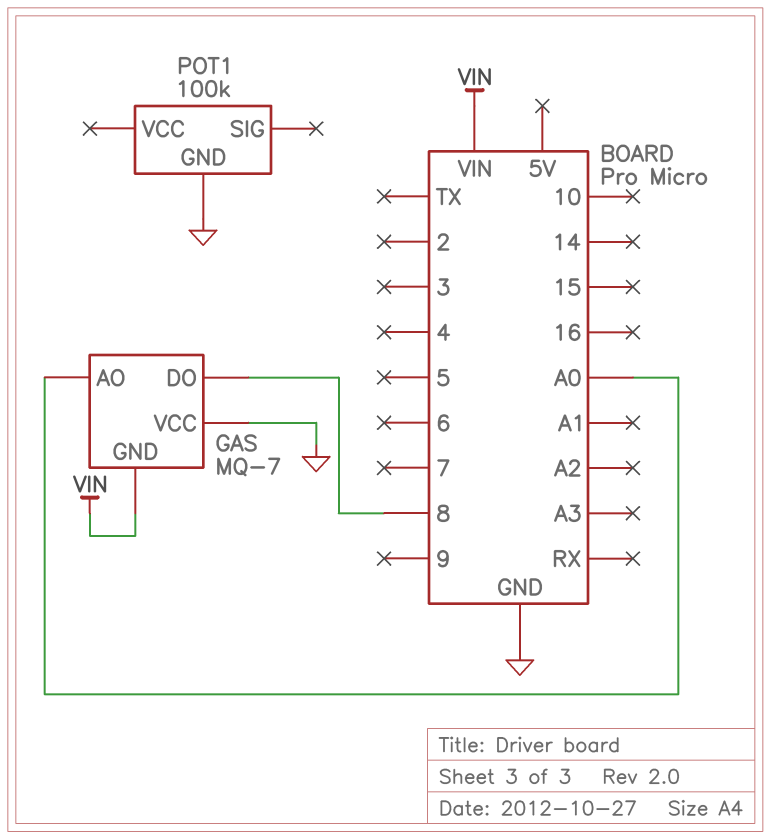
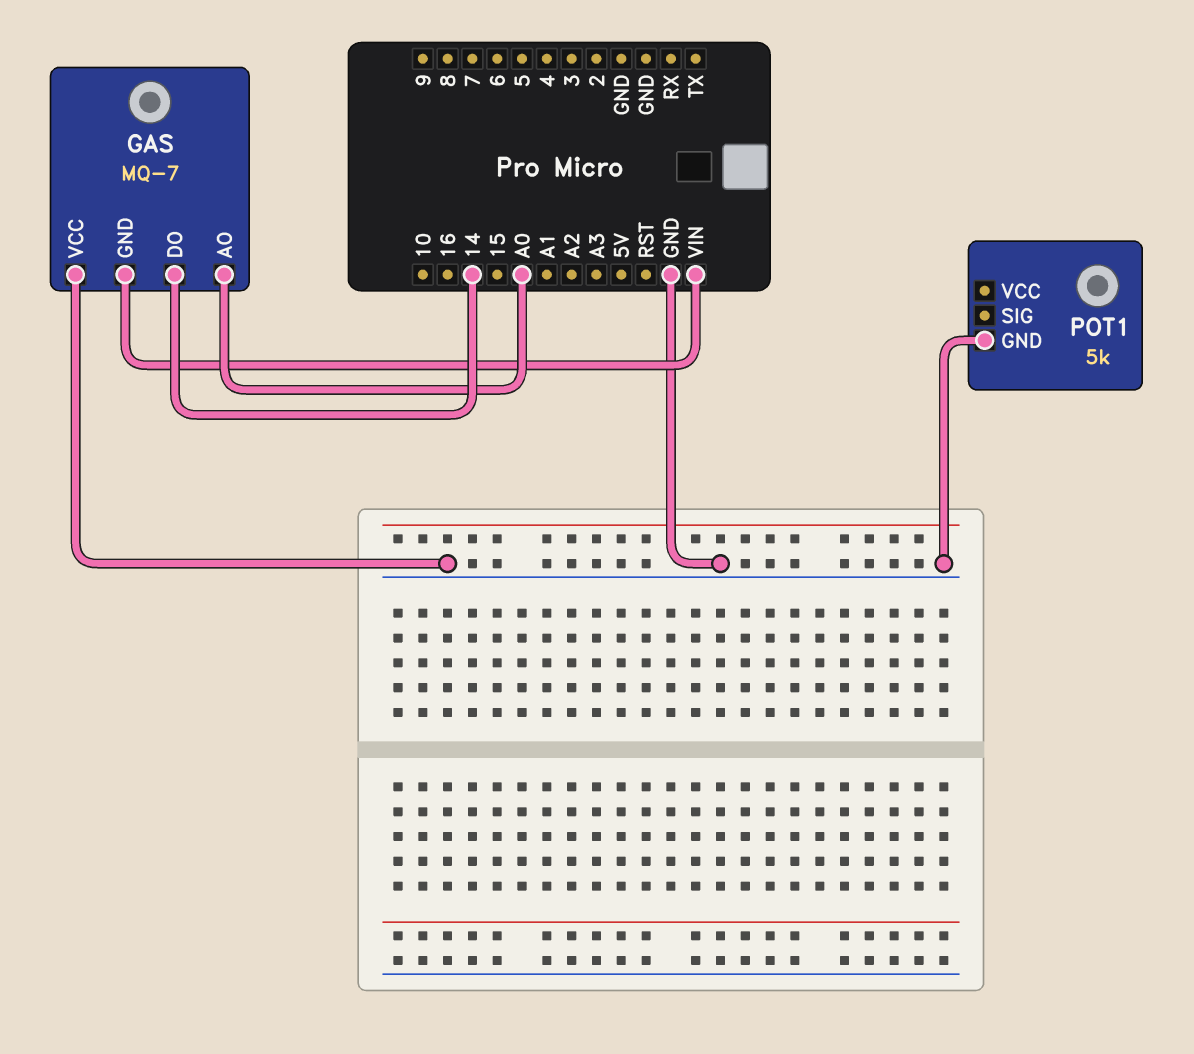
GAS pin DO: 8 -> 14
POT1: 100k -> 5k

